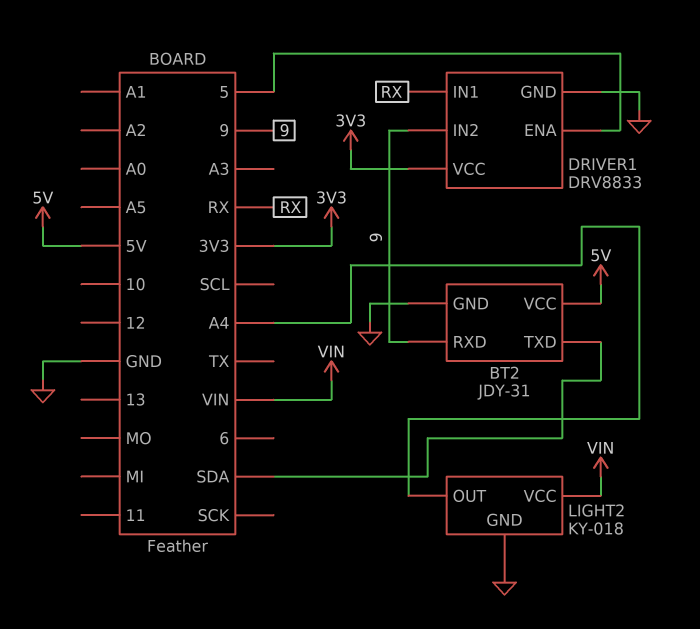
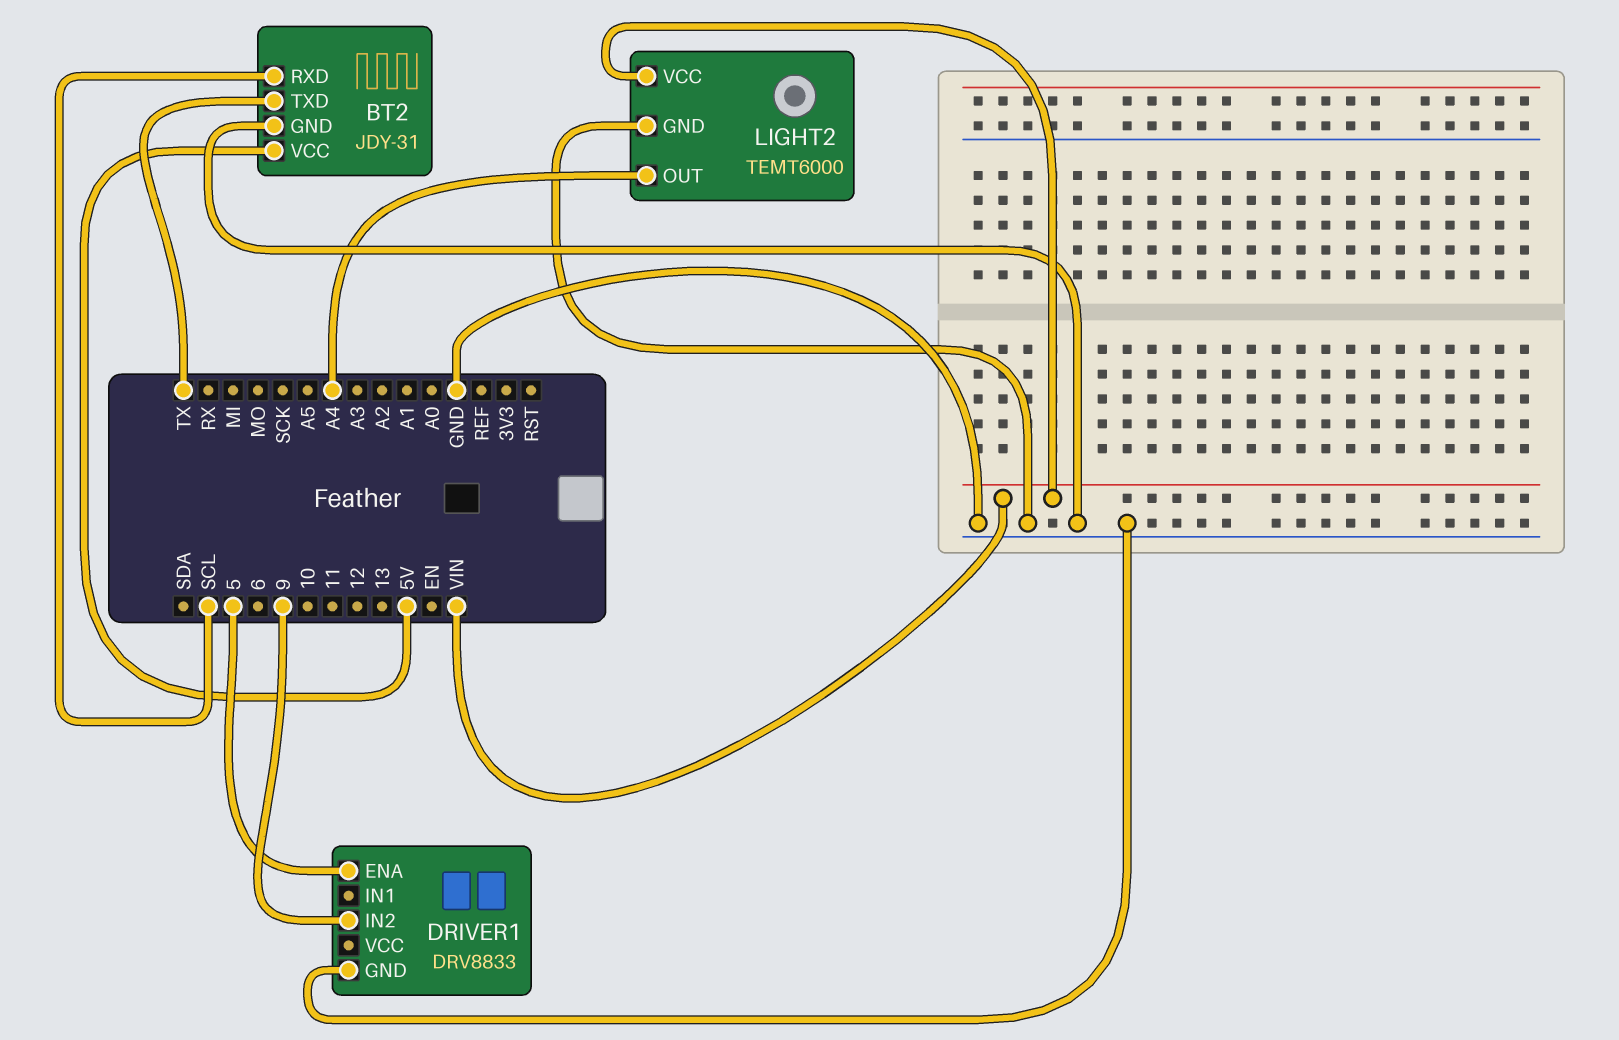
BT2 pin RXD: 9 -> SCL
BT2 pin TXD: SDA -> TX
DRIVER1 pin IN1: RX -> none
DRIVER1 pin VCC: 3V3 -> none
LIGHT2: KY-018 -> TEMT6000

